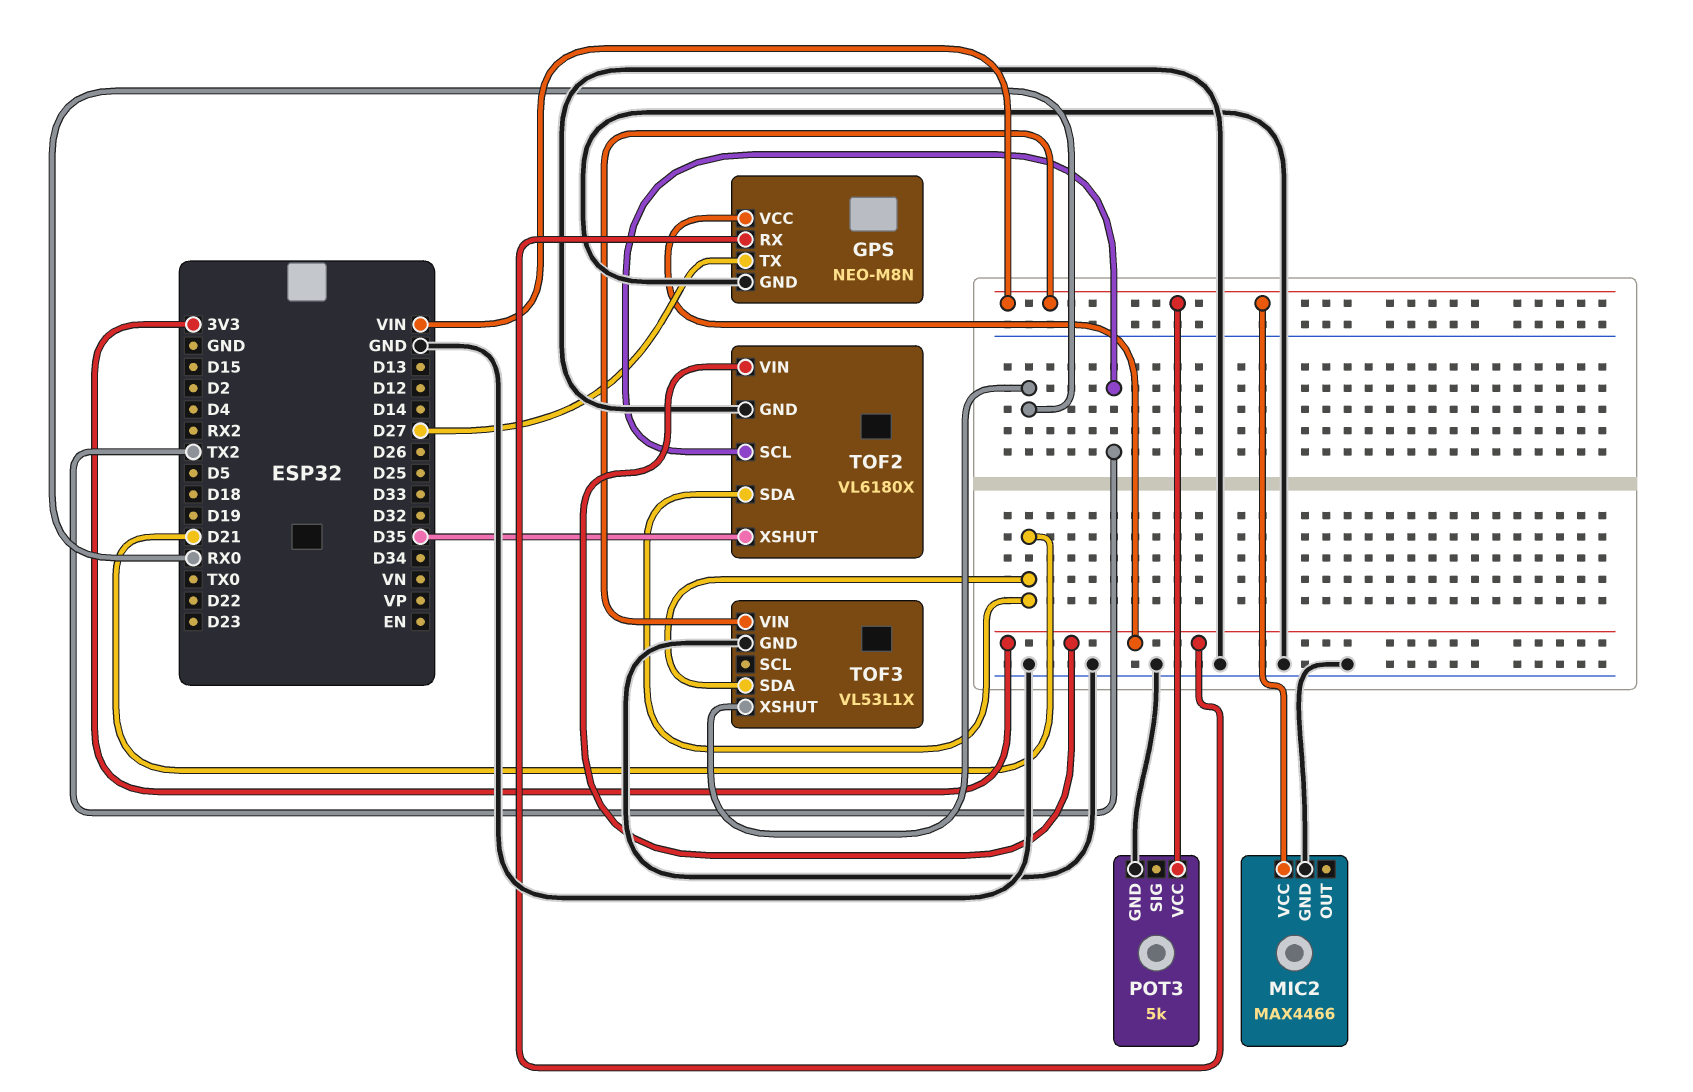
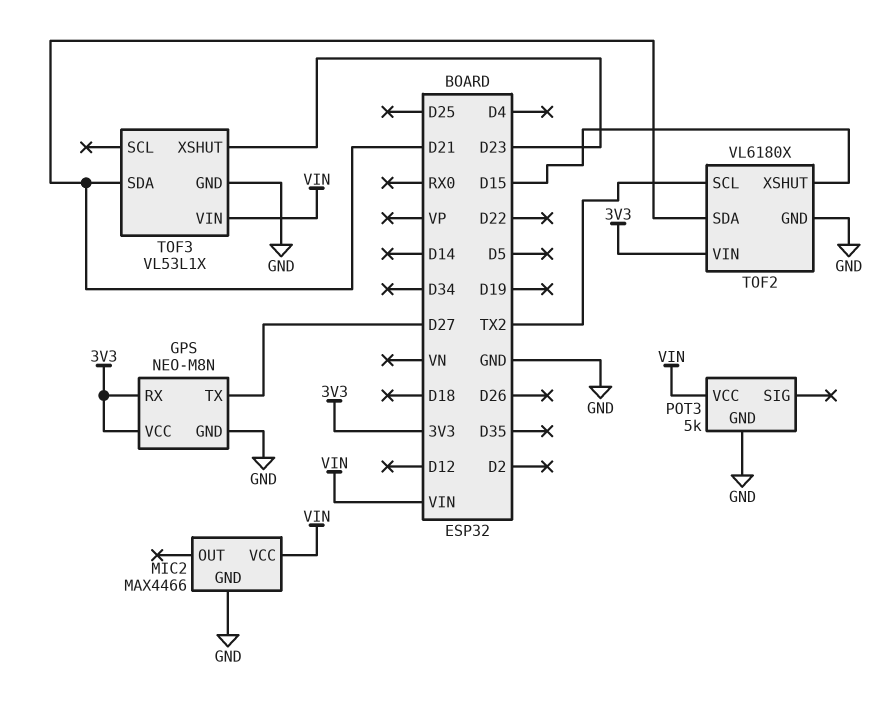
TOF2 pin XSHUT: D35 -> D15
TOF3 pin XSHUT: RX0 -> D23

